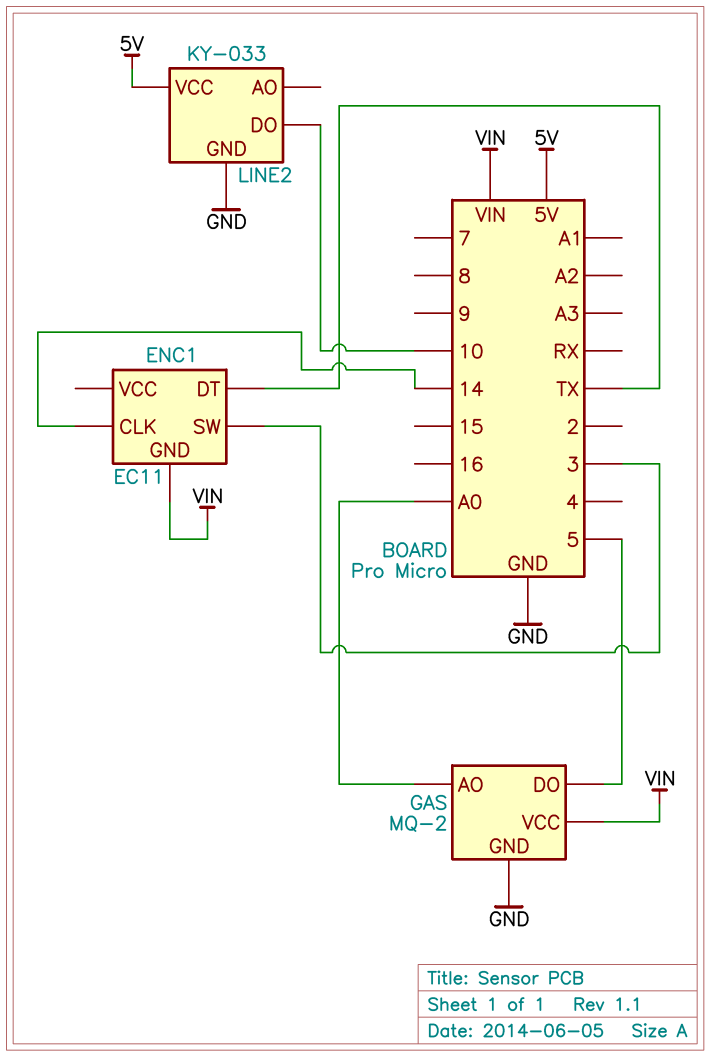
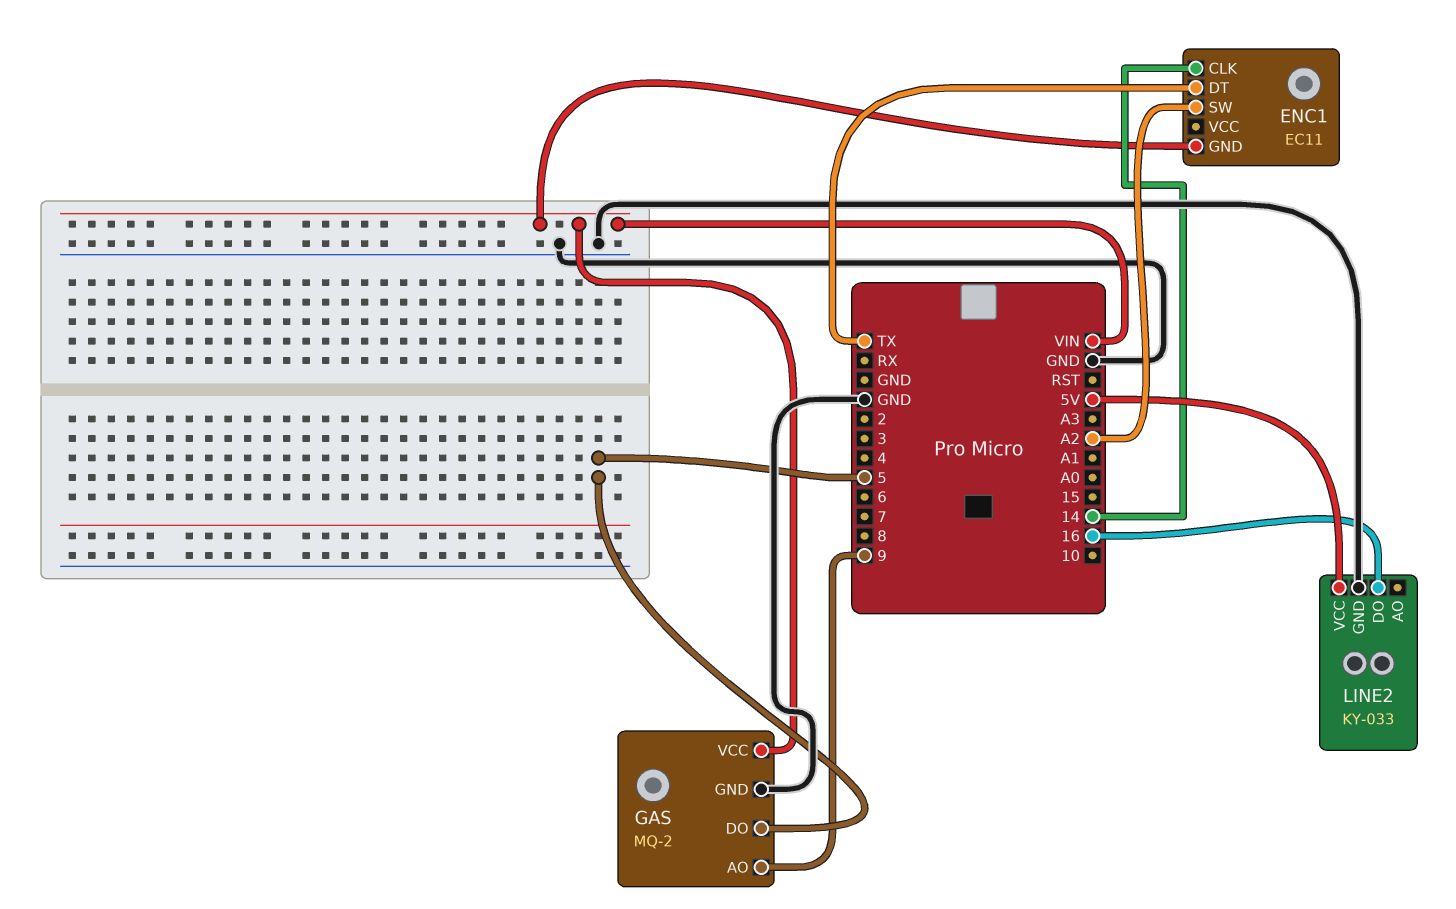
ENC1 pin SW: 3 -> A2
GAS pin AO: A0 -> 9
LINE2 pin DO: 10 -> 16

